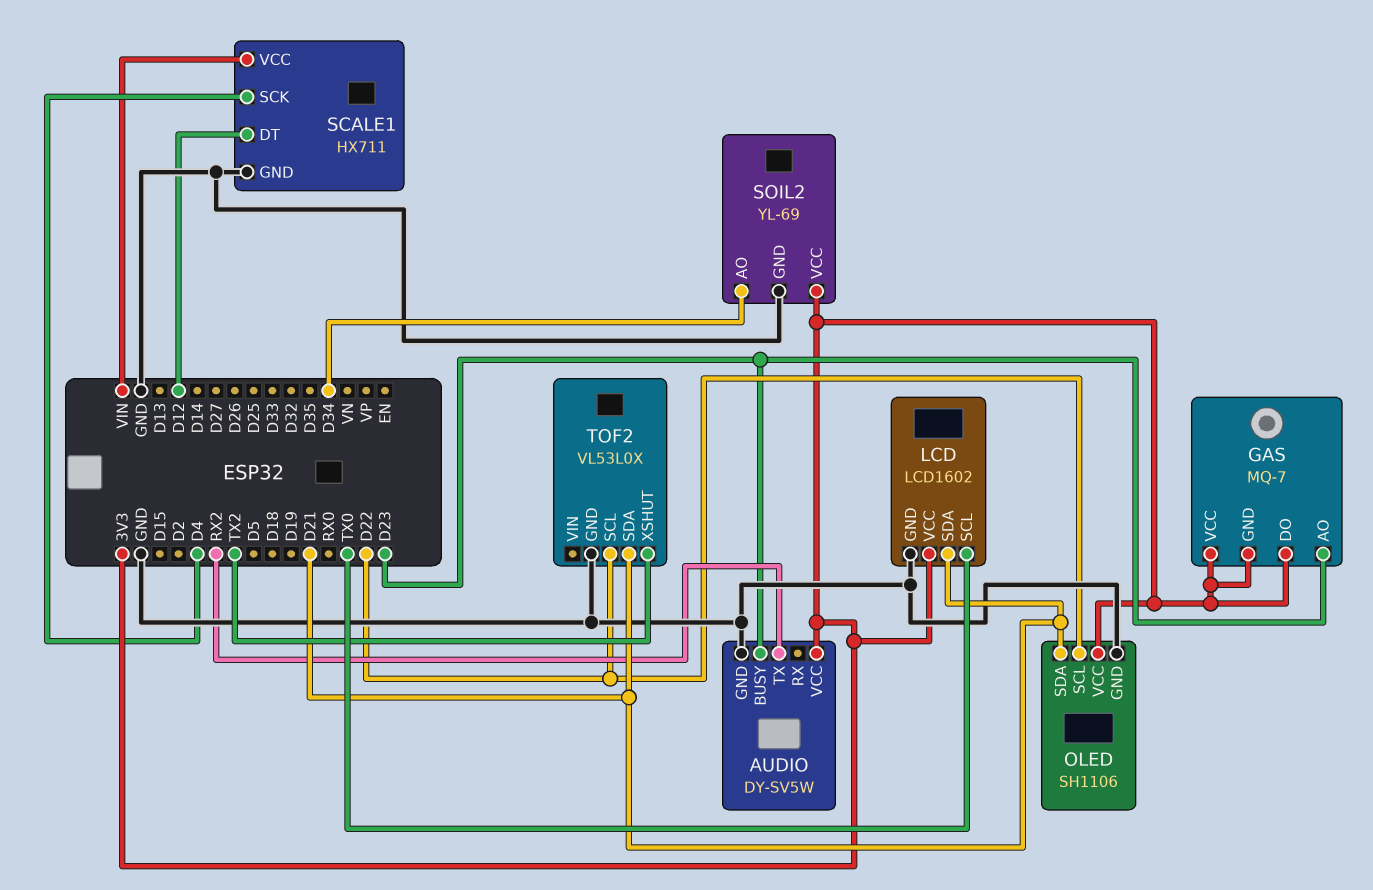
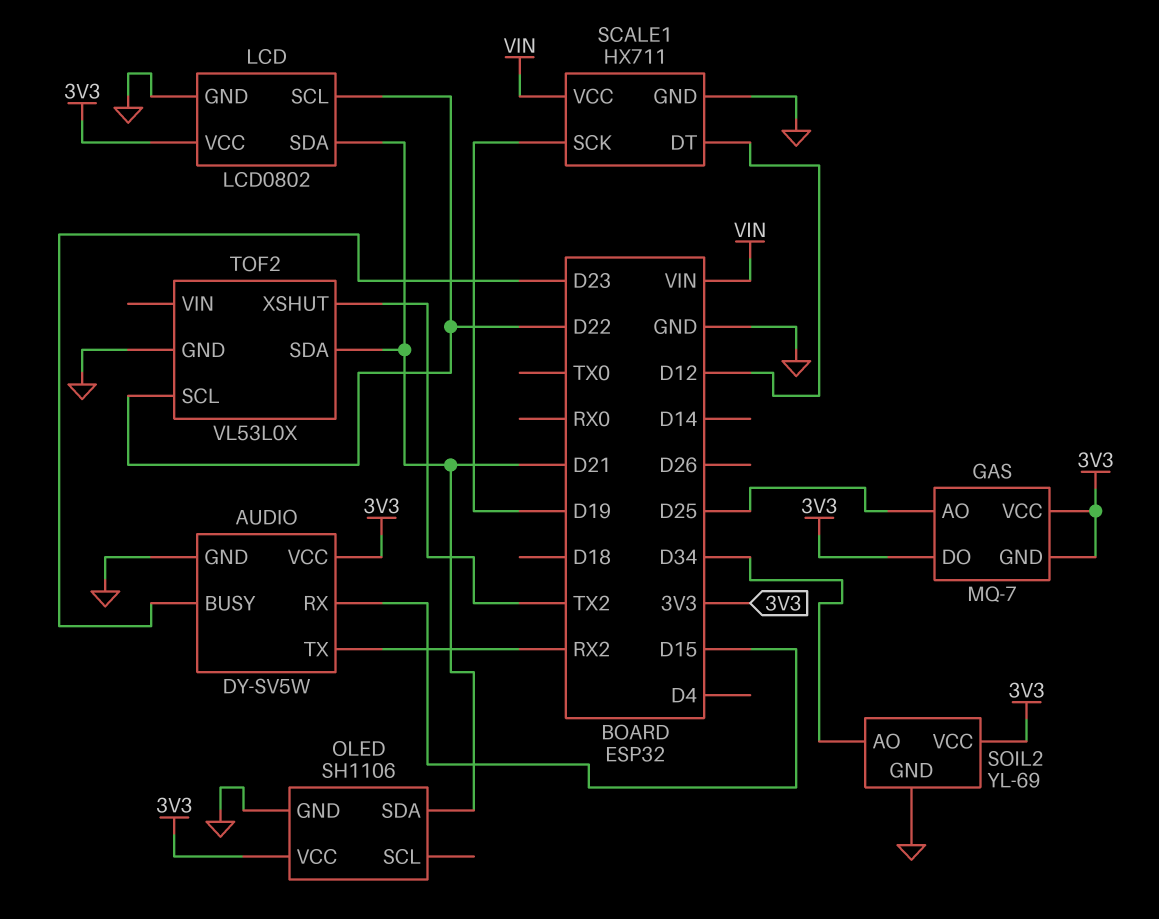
AUDIO pin RX: none -> D15
GAS pin AO: D23 -> D25
LCD: LCD1602 -> LCD0802
LCD pin SCL: TX0 -> D22
OLED pin SCL: D22 -> none
SCALE1 pin SCK: D4 -> D19

